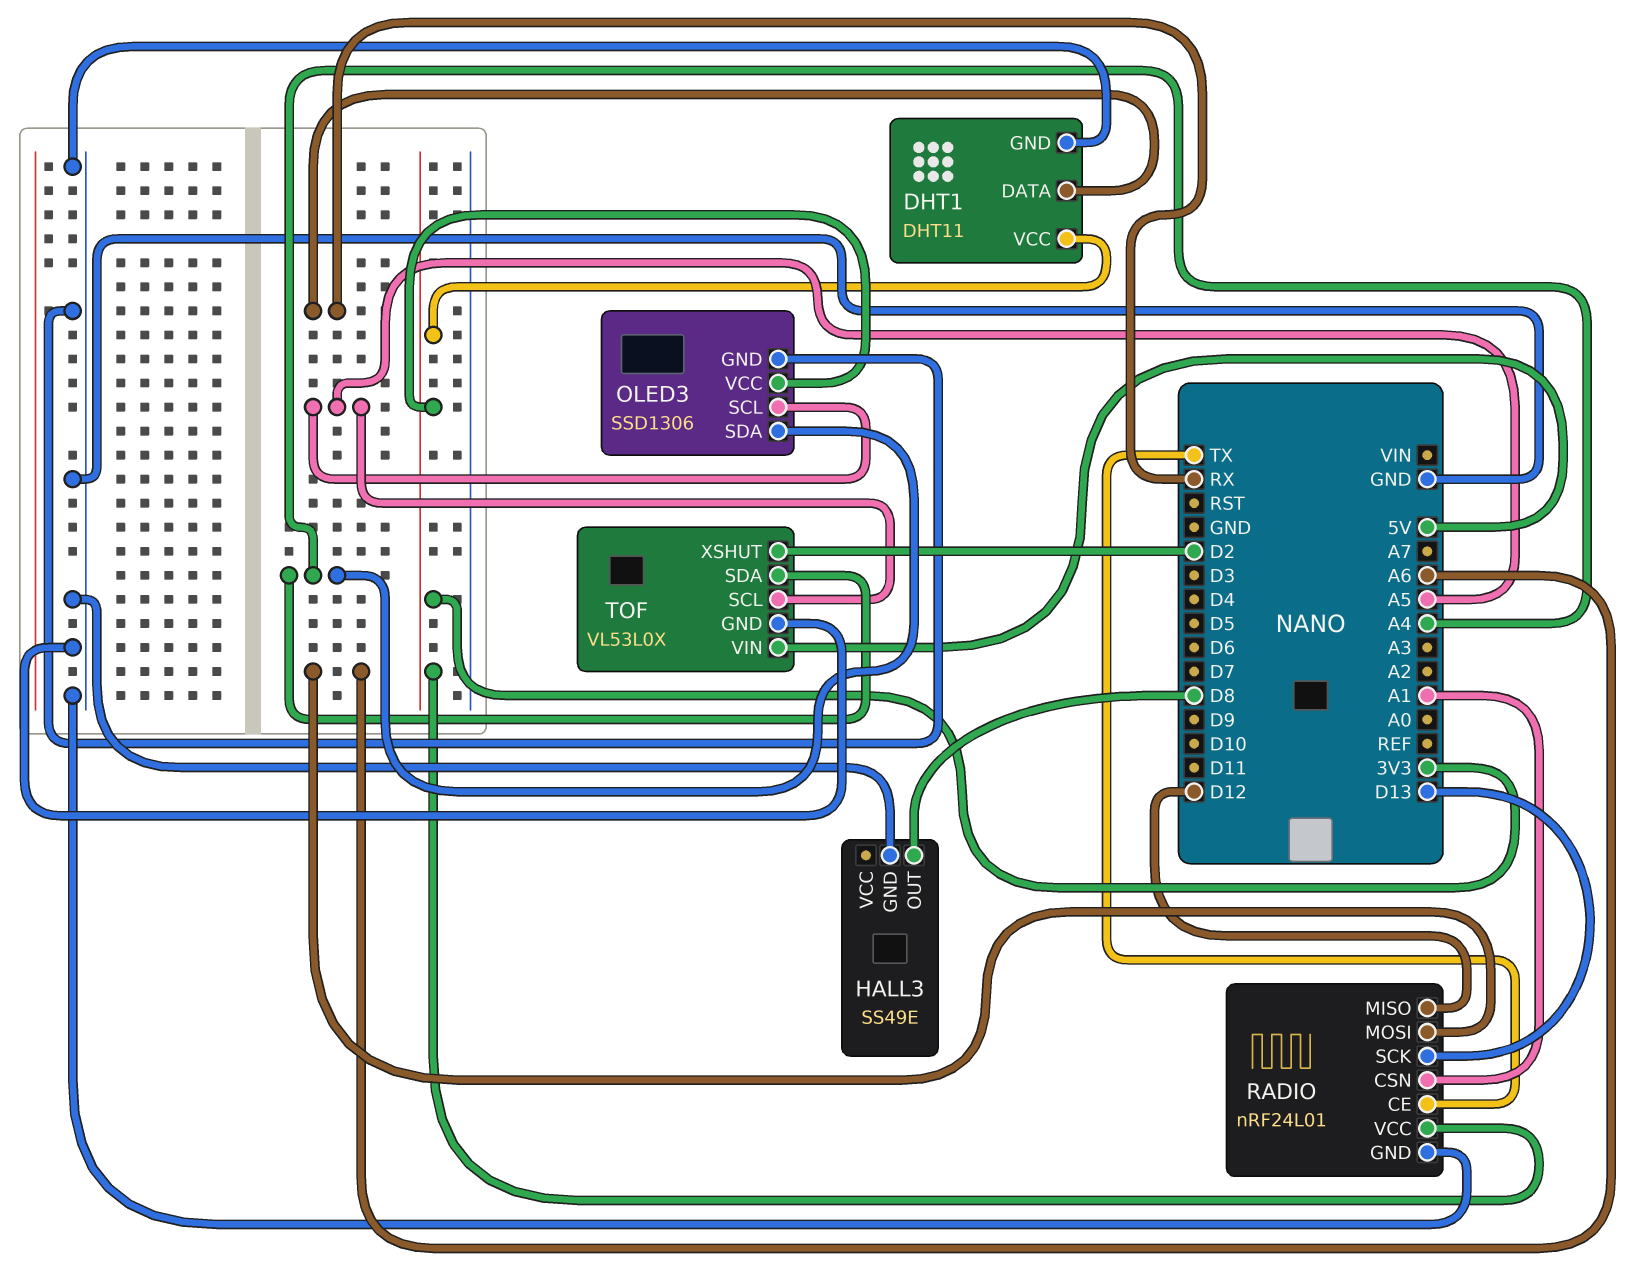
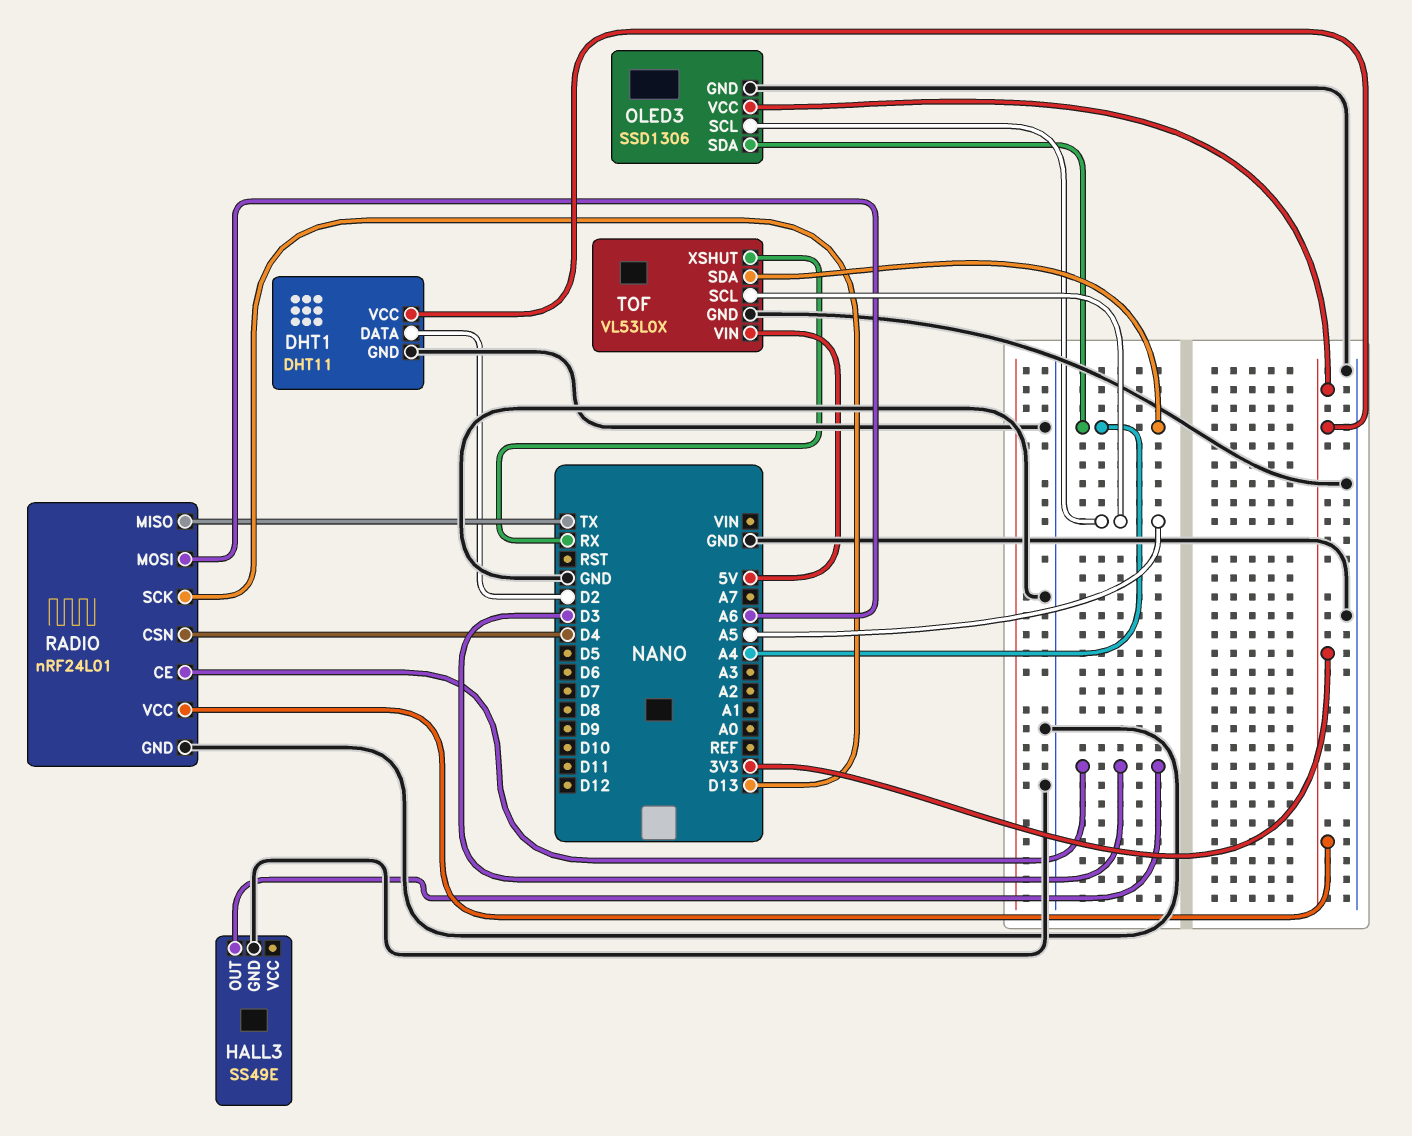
DHT1 pin DATA: RX -> D2
HALL3 pin OUT: D8 -> D3
RADIO pin CE: TX -> D3
RADIO pin CSN: A1 -> D4
RADIO pin MISO: D12 -> TX
TOF pin XSHUT: D2 -> RX

